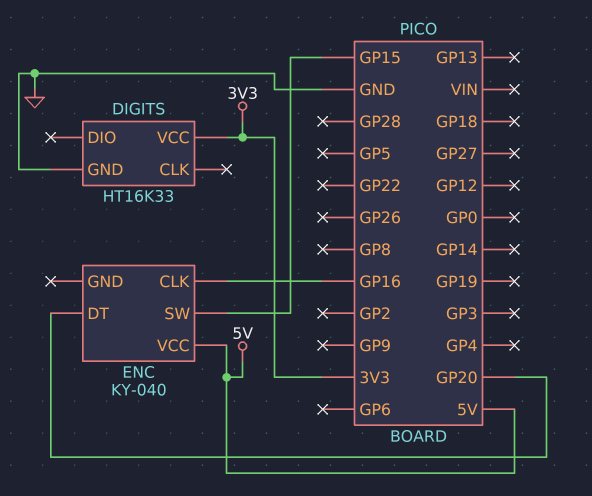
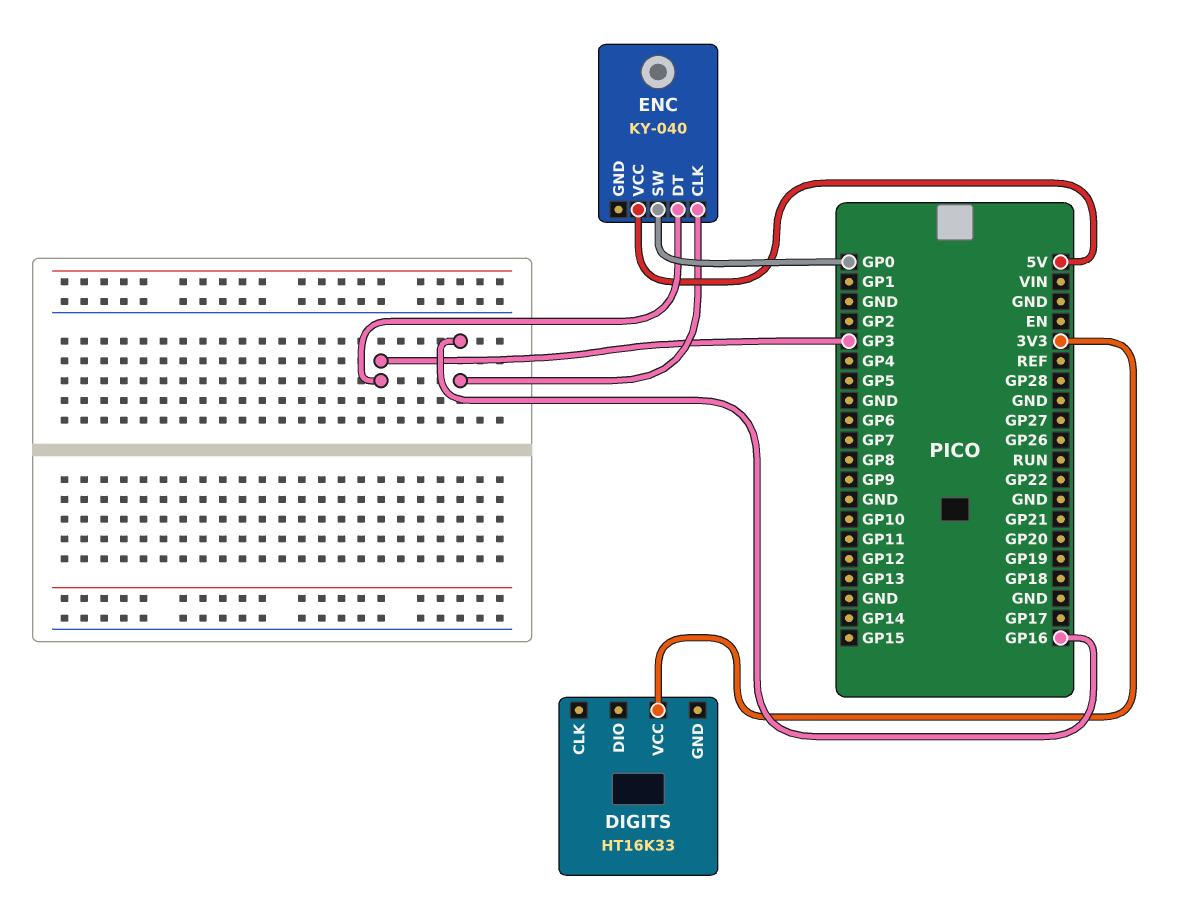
DIGITS pin GND: GND -> none
ENC pin DT: GP20 -> GP3
ENC pin SW: GP15 -> GP0

